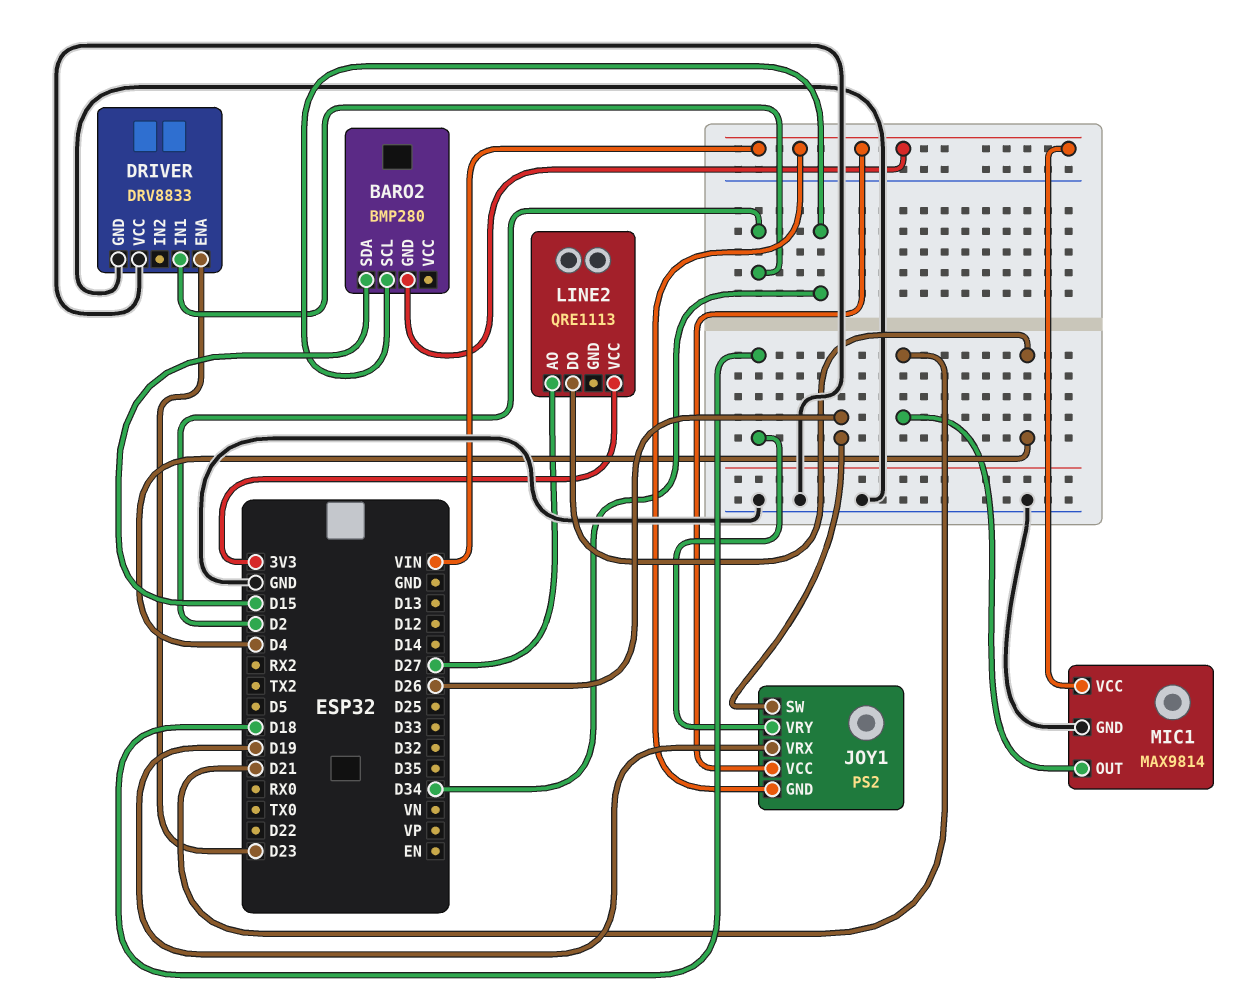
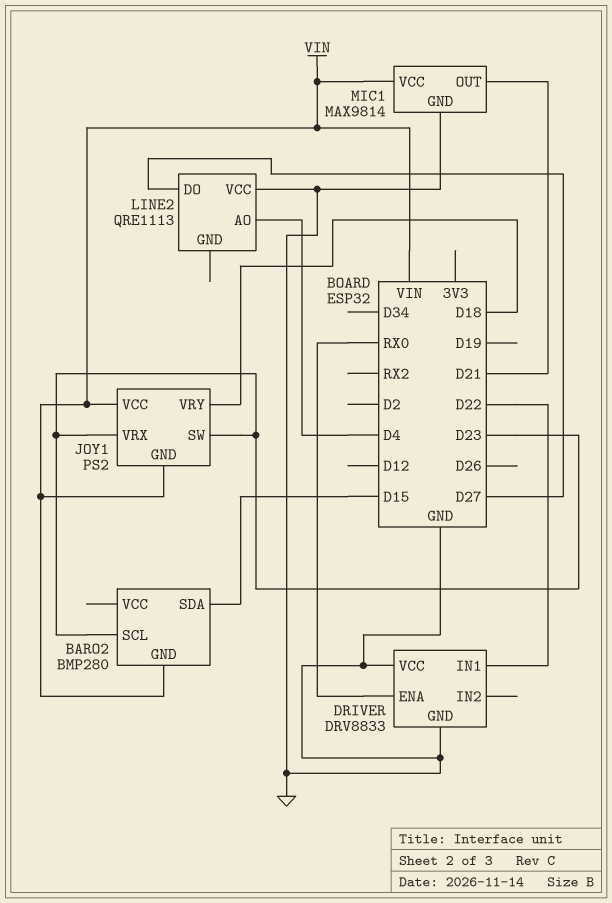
BARO2 pin SCL: D34 -> D23
DRIVER pin ENA: D23 -> RX0
DRIVER pin IN1: D2 -> D22
JOY1 pin SW: D26 -> D23
JOY1 pin VRX: D19 -> D23
LINE2 pin AO: D27 -> D4
LINE2 pin DO: D4 -> D27
LINE2 pin VCC: 3V3 -> GND

